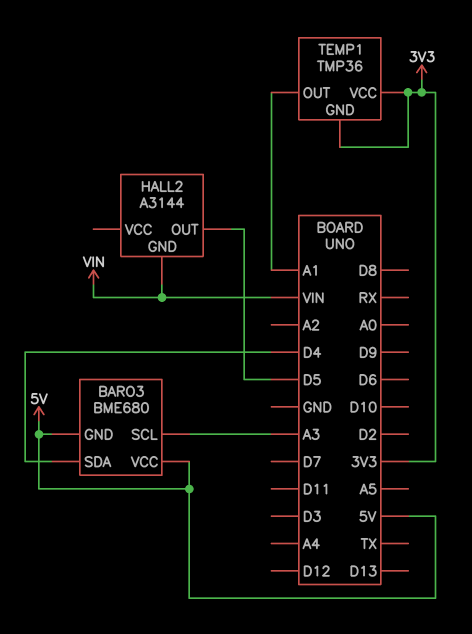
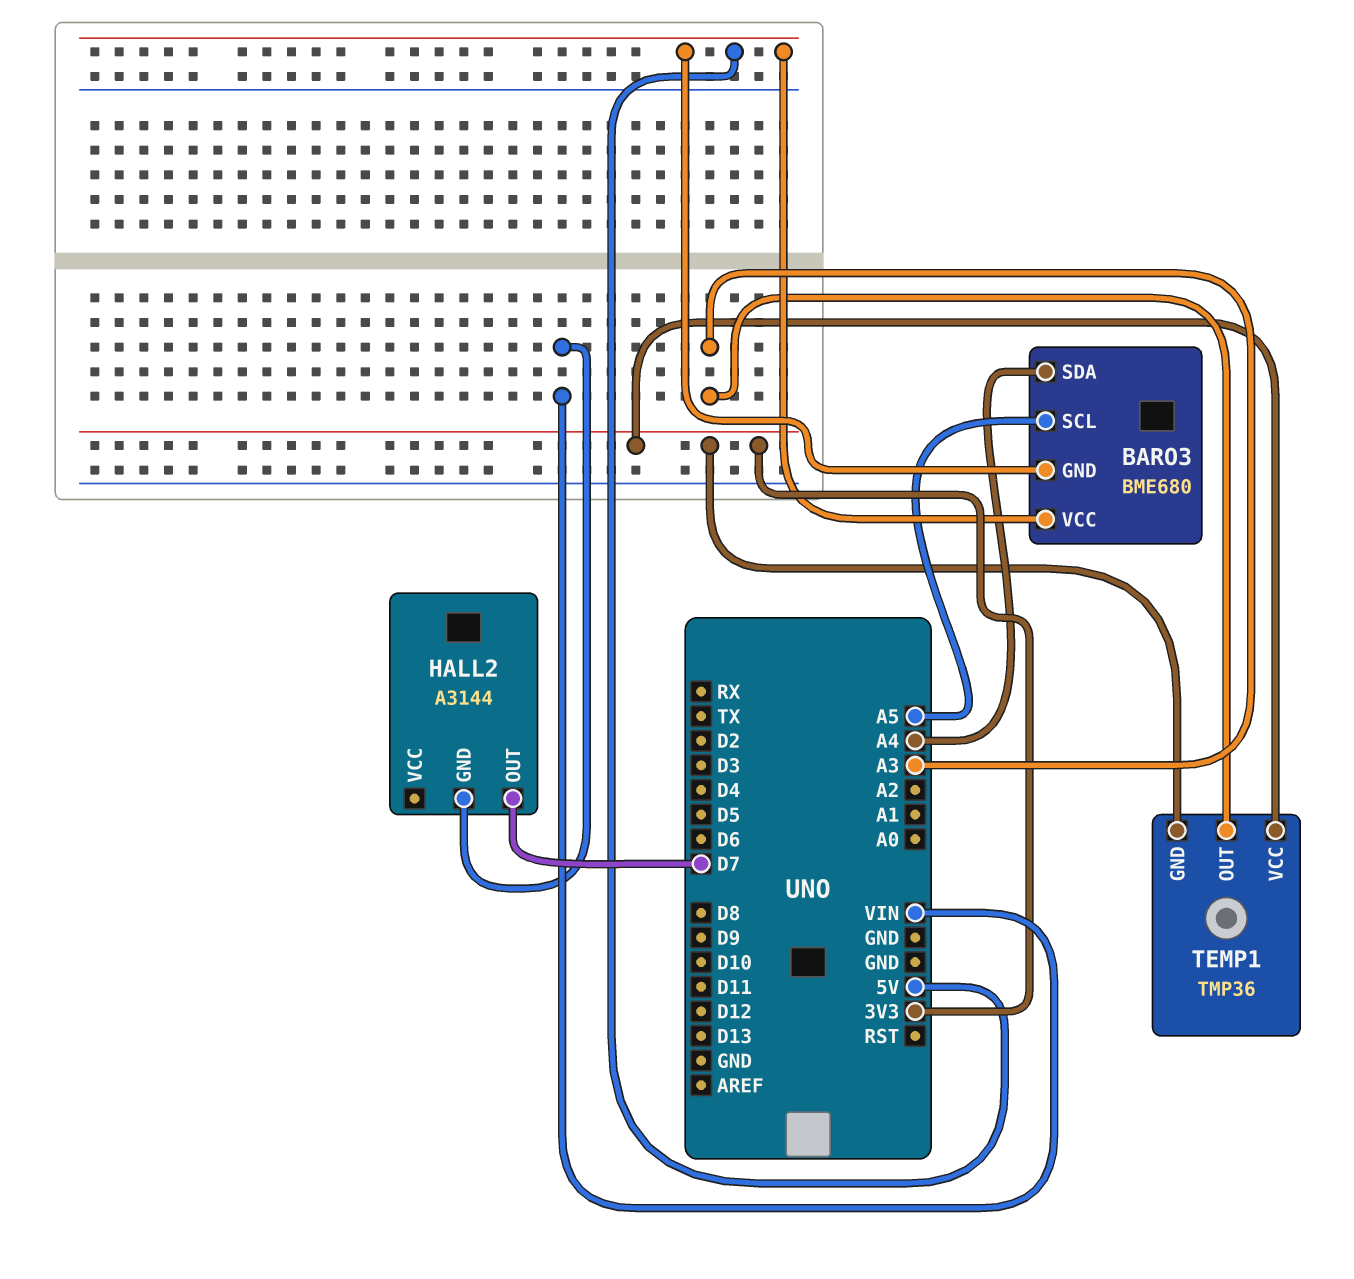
BARO3 pin SCL: A3 -> A5
BARO3 pin SDA: D4 -> A4
HALL2 pin OUT: D5 -> D7
TEMP1 pin OUT: A1 -> A3

